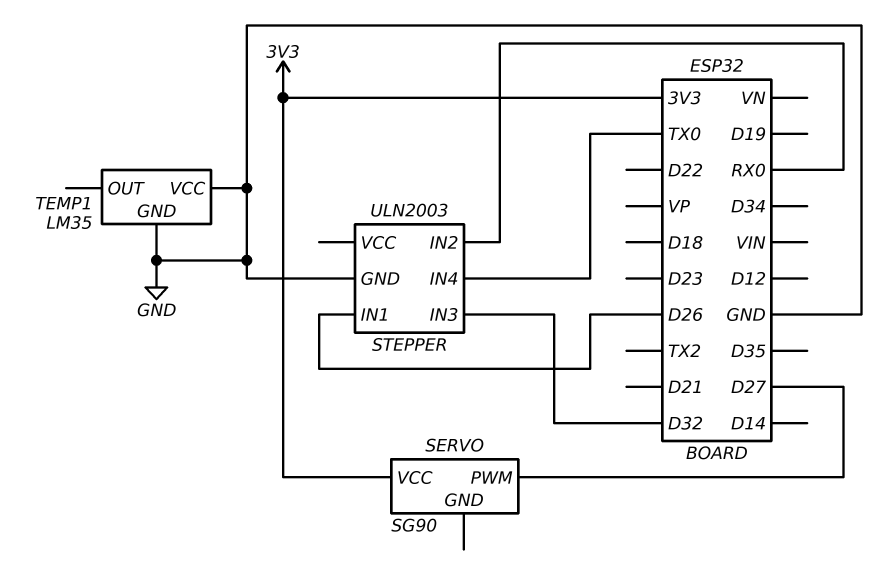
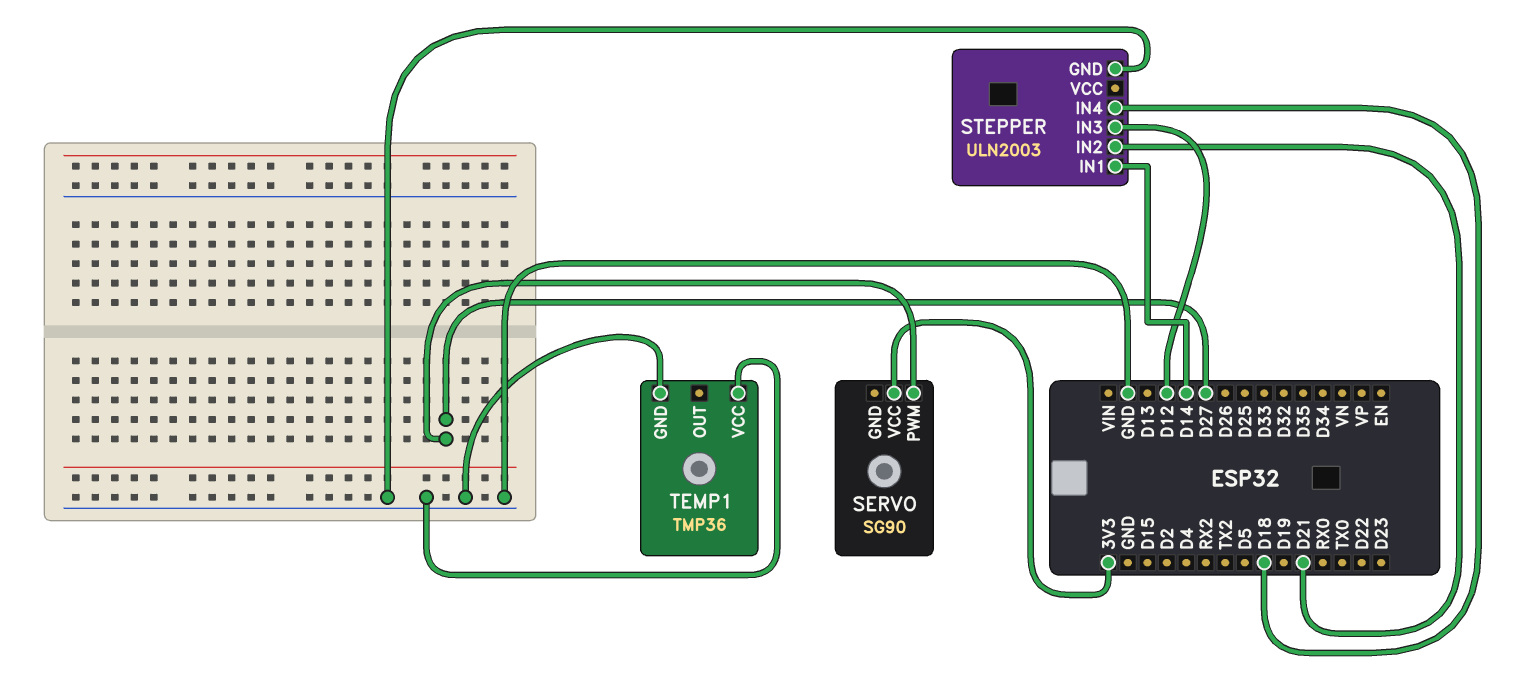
STEPPER pin IN1: D26 -> D14
STEPPER pin IN2: RX0 -> D21
STEPPER pin IN3: D32 -> D12
STEPPER pin IN4: TX0 -> D18
TEMP1: LM35 -> TMP36

